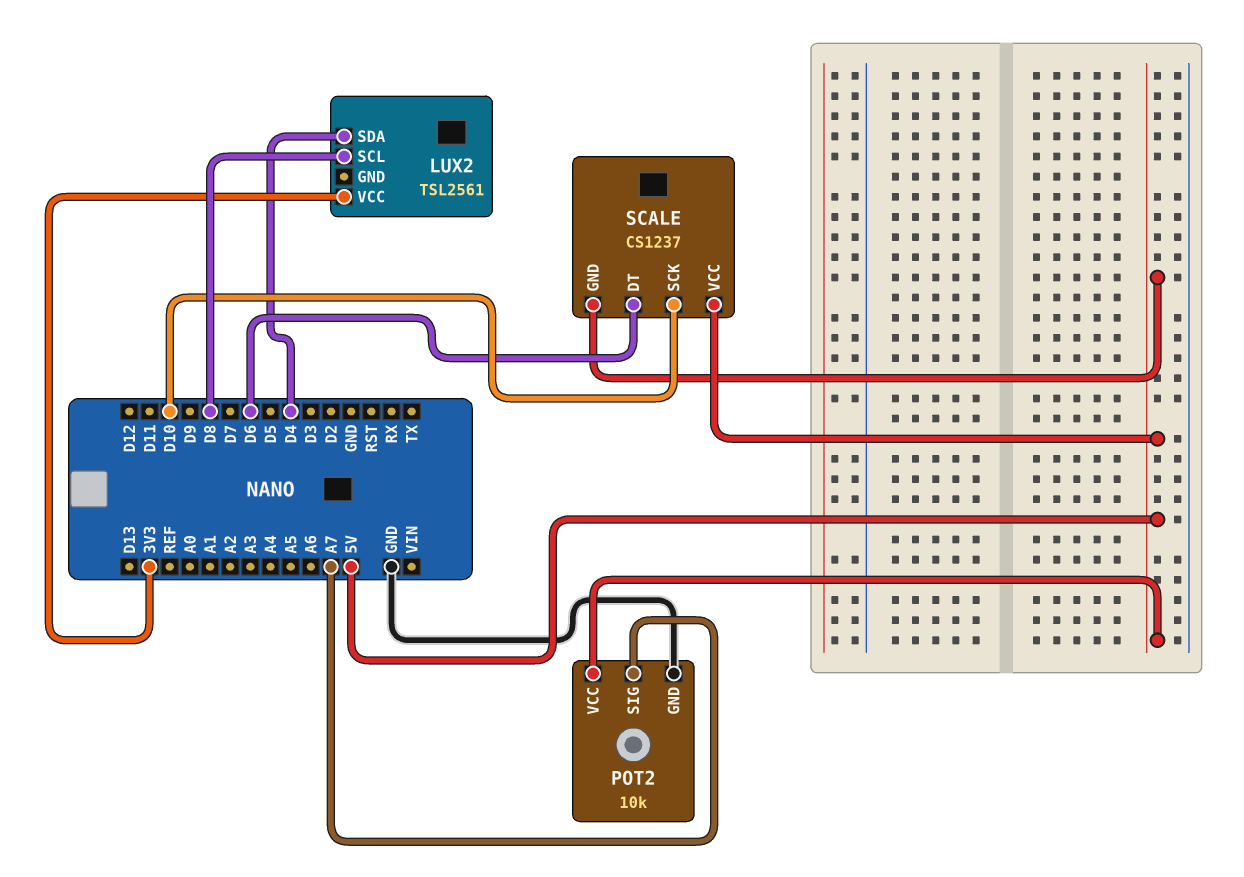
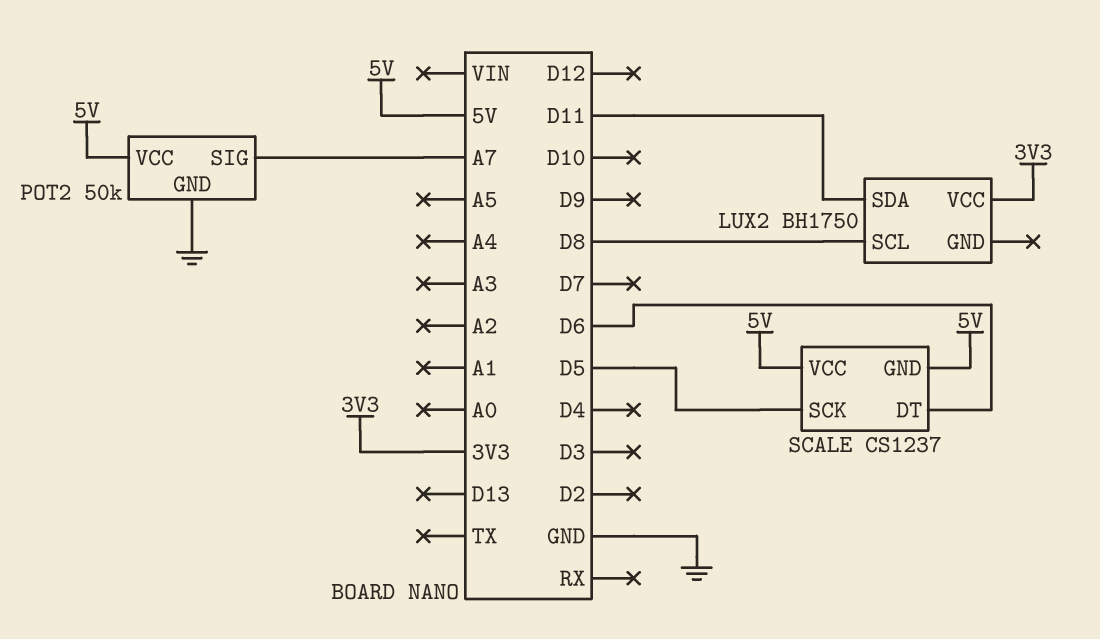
LUX2: TSL2561 -> BH1750
LUX2 pin SDA: D4 -> D11
POT2: 10k -> 50k
SCALE pin SCK: D10 -> D5

